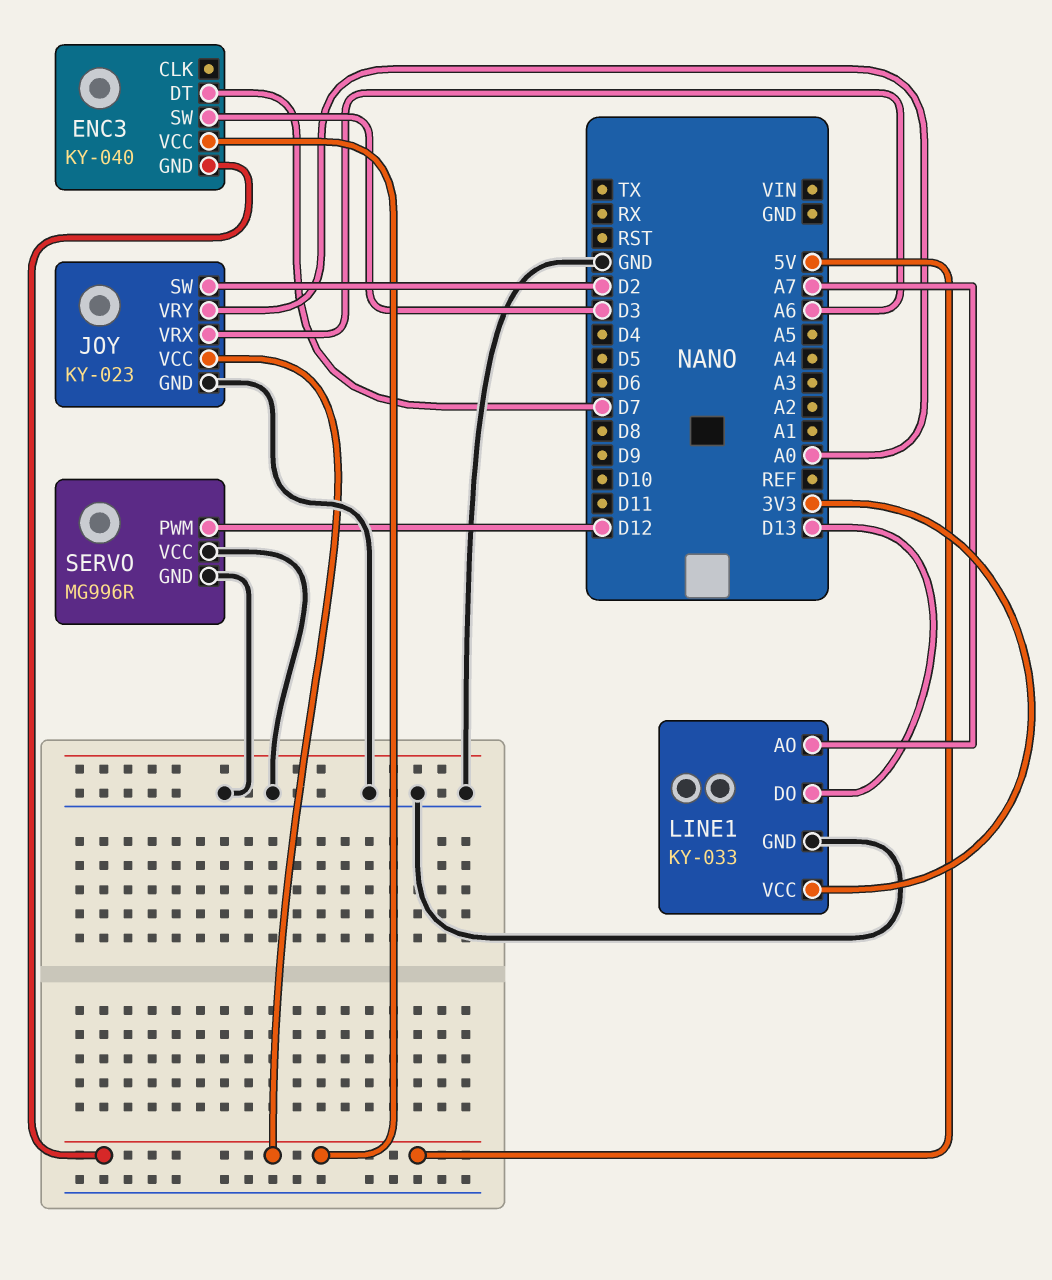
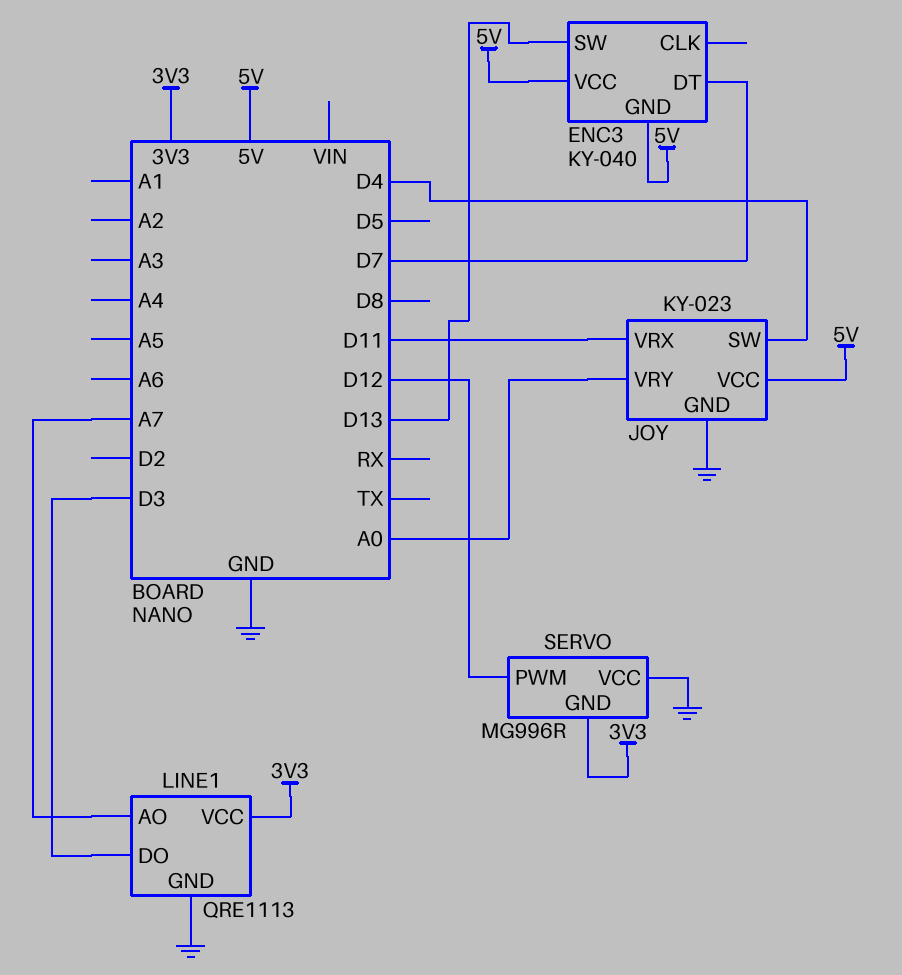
ENC3 pin SW: D3 -> D13
JOY pin SW: D2 -> D4
JOY pin VRX: A6 -> D11
LINE1: KY-033 -> QRE1113
LINE1 pin DO: D13 -> D3
SERVO pin GND: GND -> 3V3

